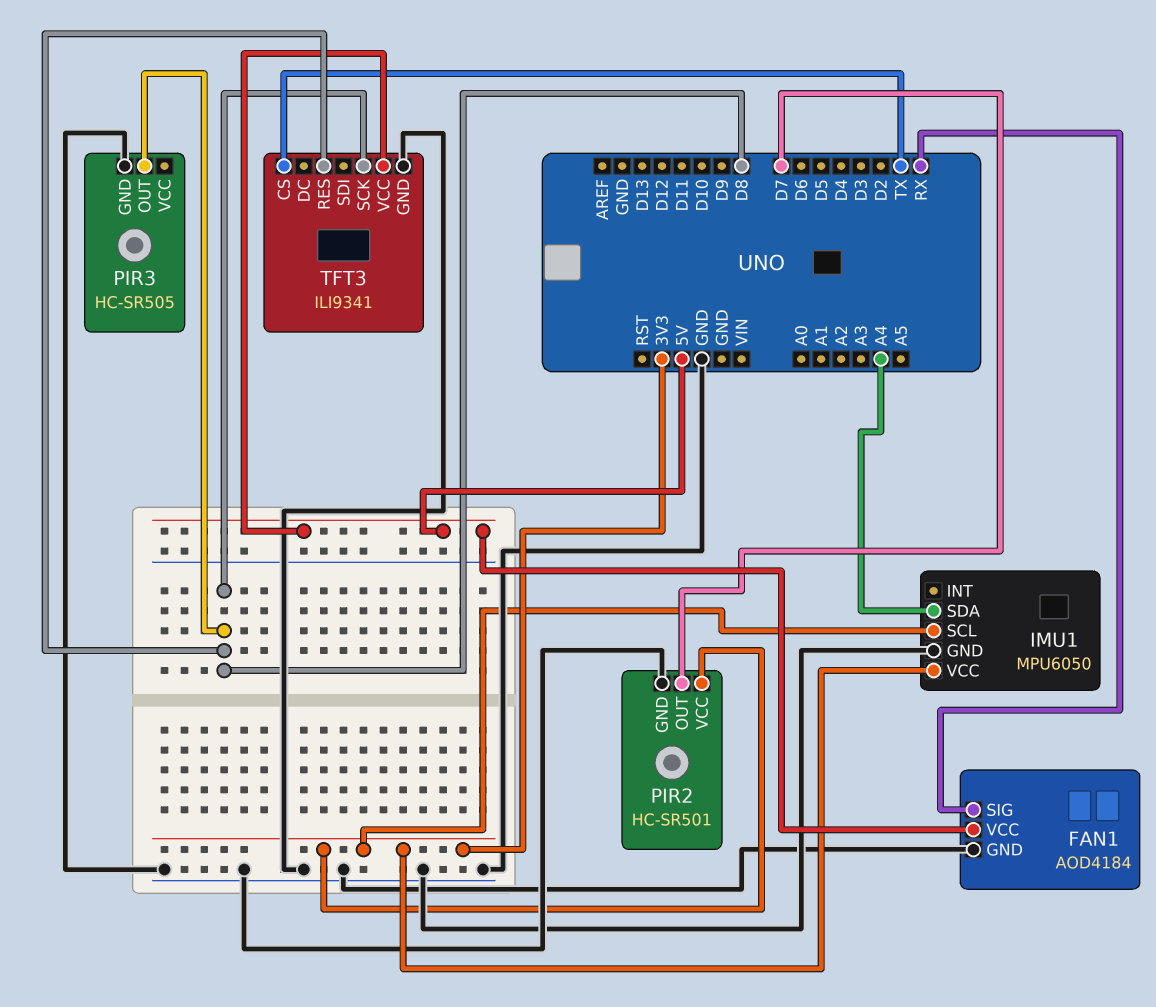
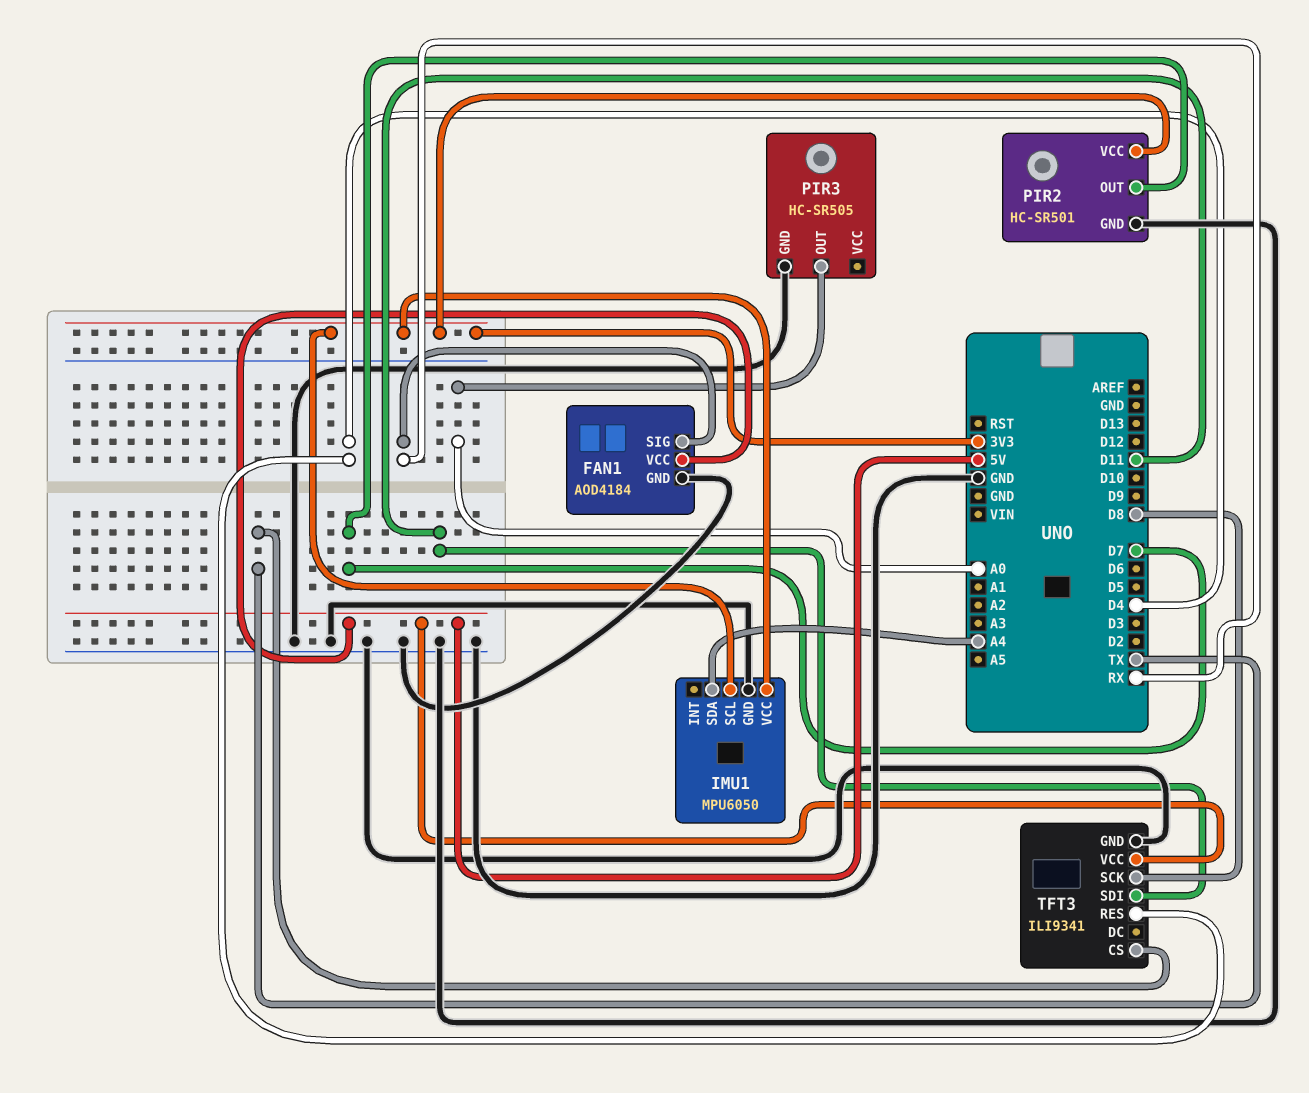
PIR3 pin OUT: D8 -> A0
TFT3 pin RES: D8 -> D4
TFT3 pin SDI: none -> D11

